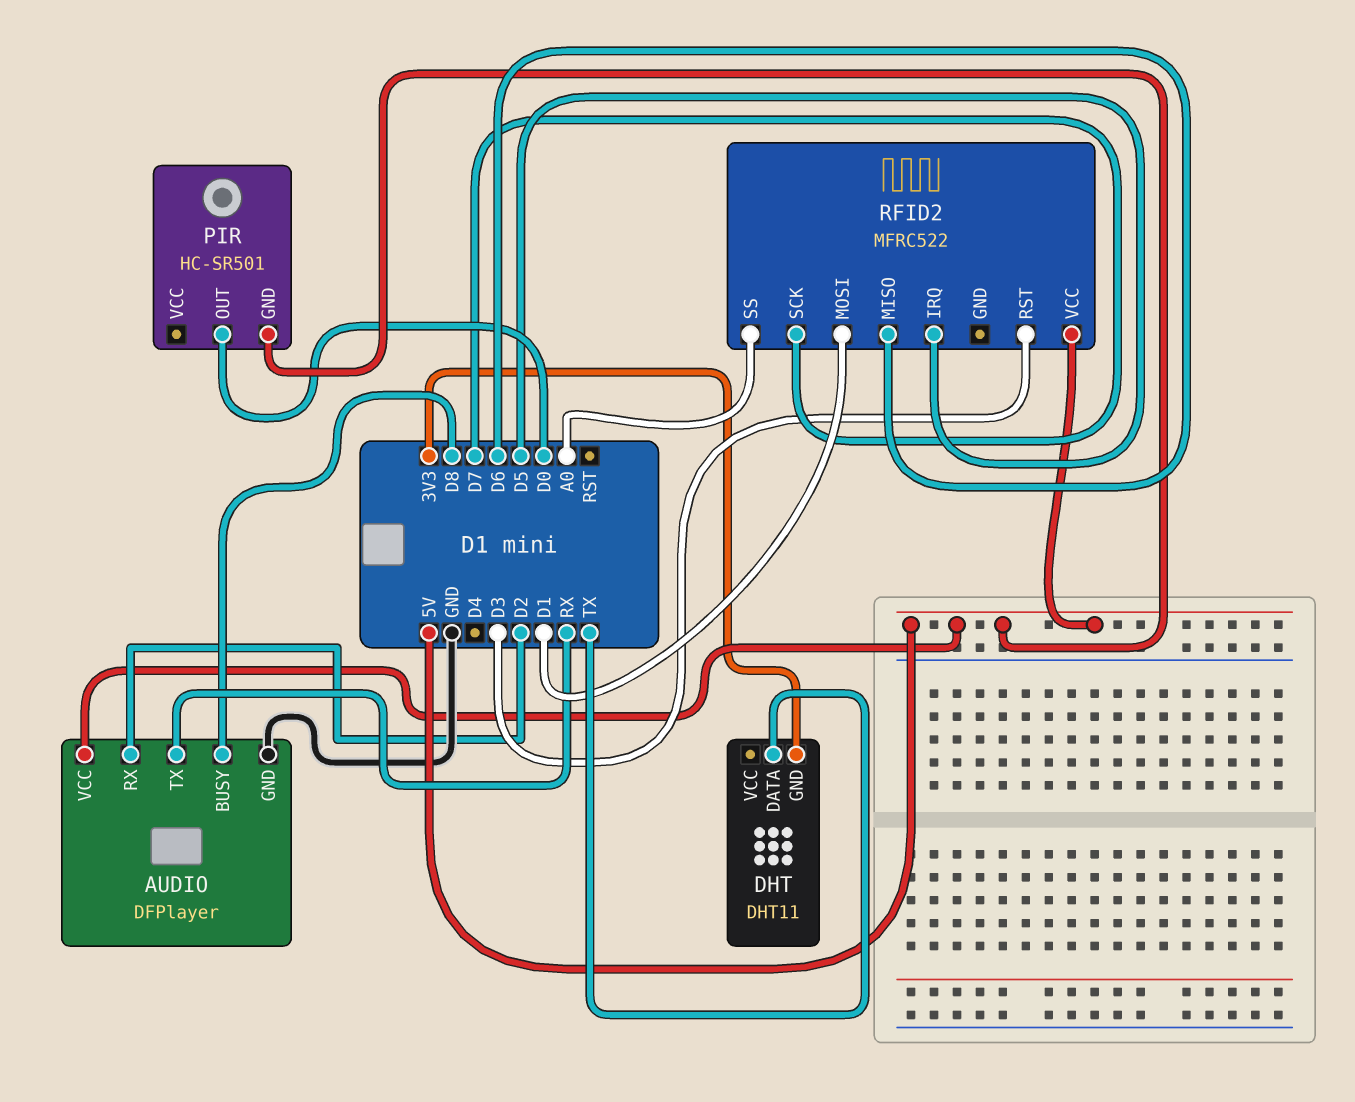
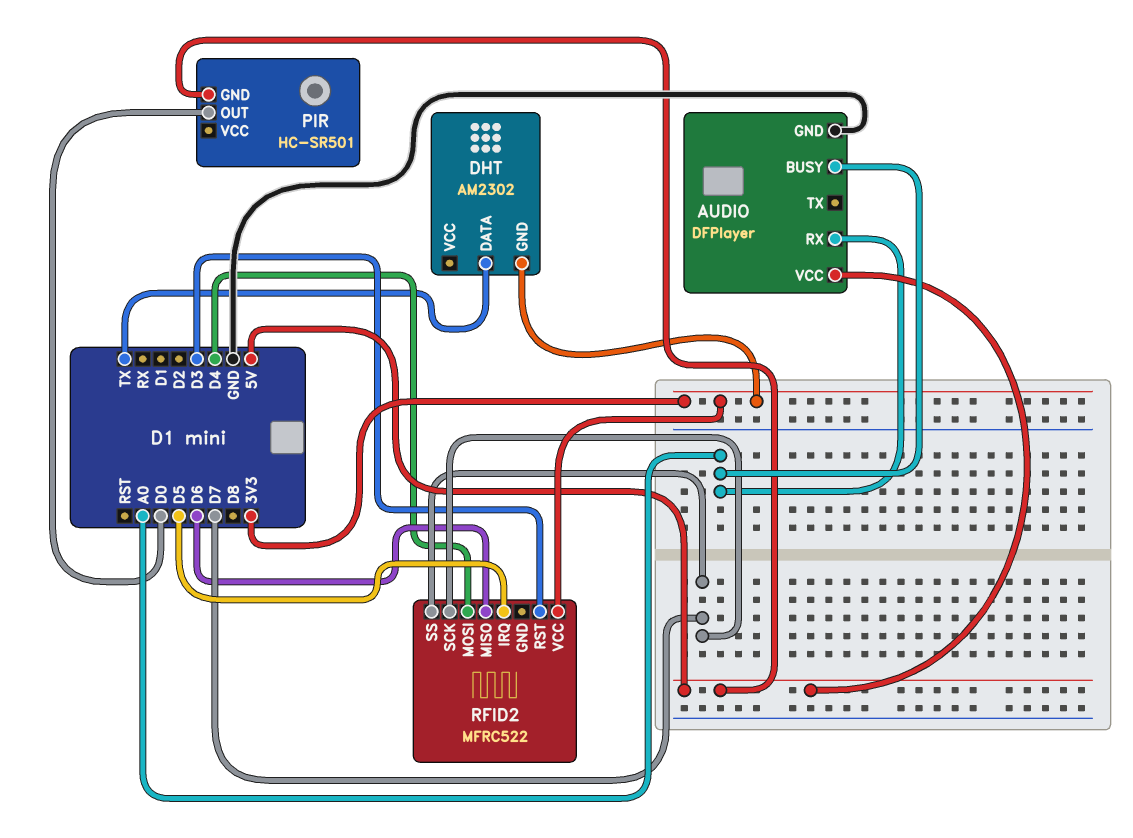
AUDIO pin BUSY: D8 -> A0
AUDIO pin RX: D2 -> A0
AUDIO pin TX: RX -> none
DHT: DHT11 -> AM2302
RFID2 pin MOSI: D1 -> D4
RFID2 pin SS: A0 -> D7
RFID2 pin VCC: 5V -> 3V3

